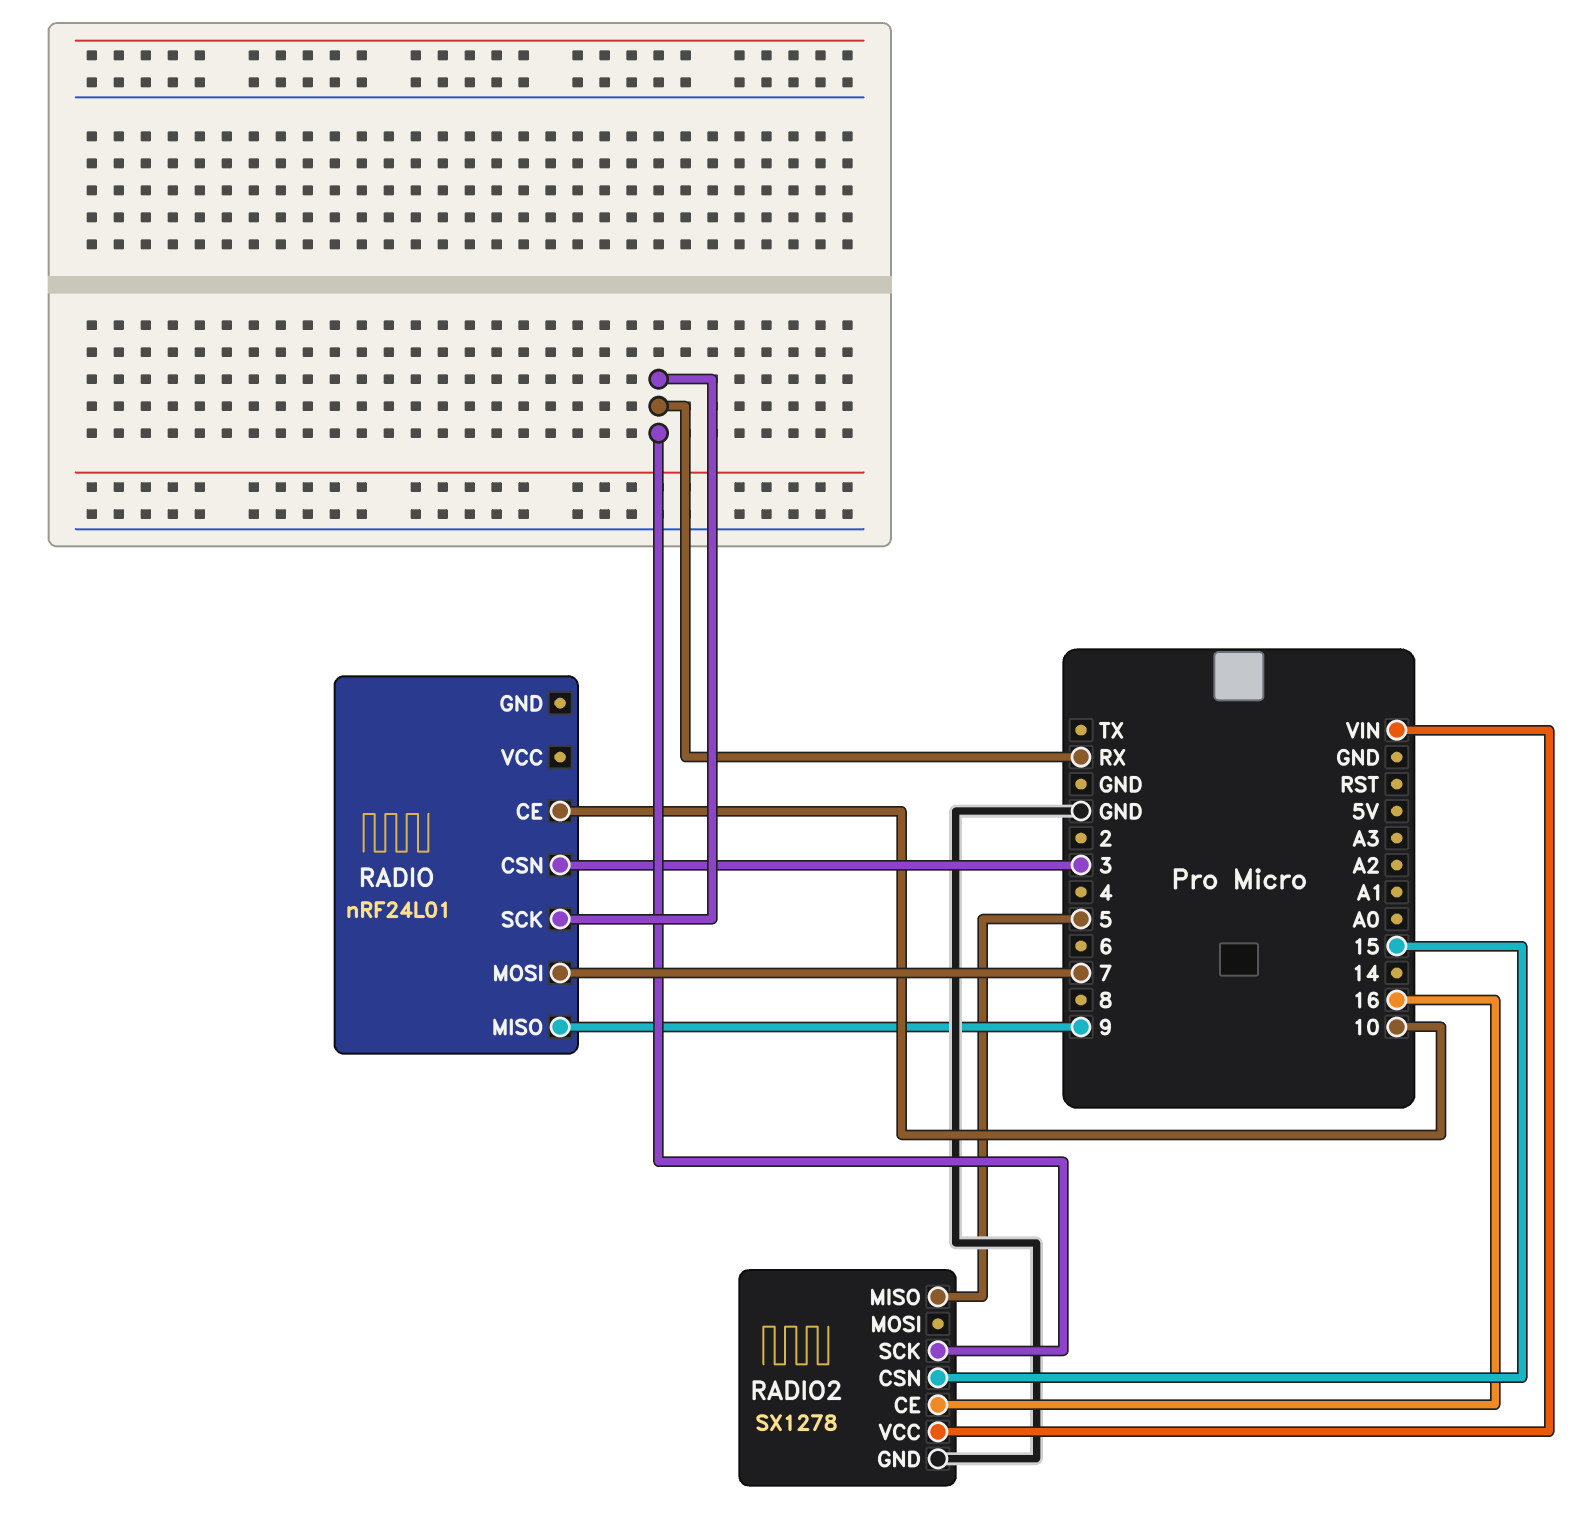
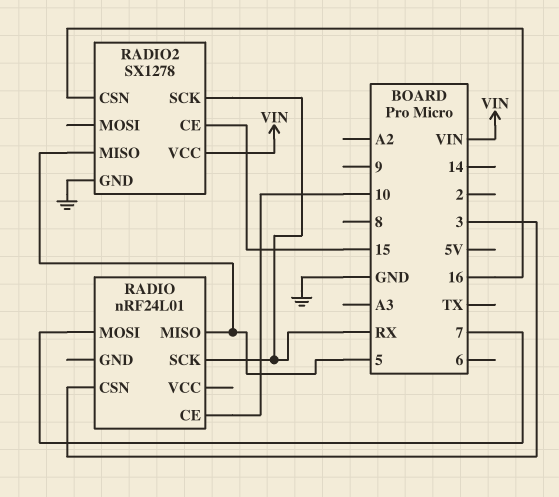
RADIO pin MISO: 9 -> 5
RADIO2 pin CE: 16 -> 15
RADIO2 pin CSN: 15 -> 16

